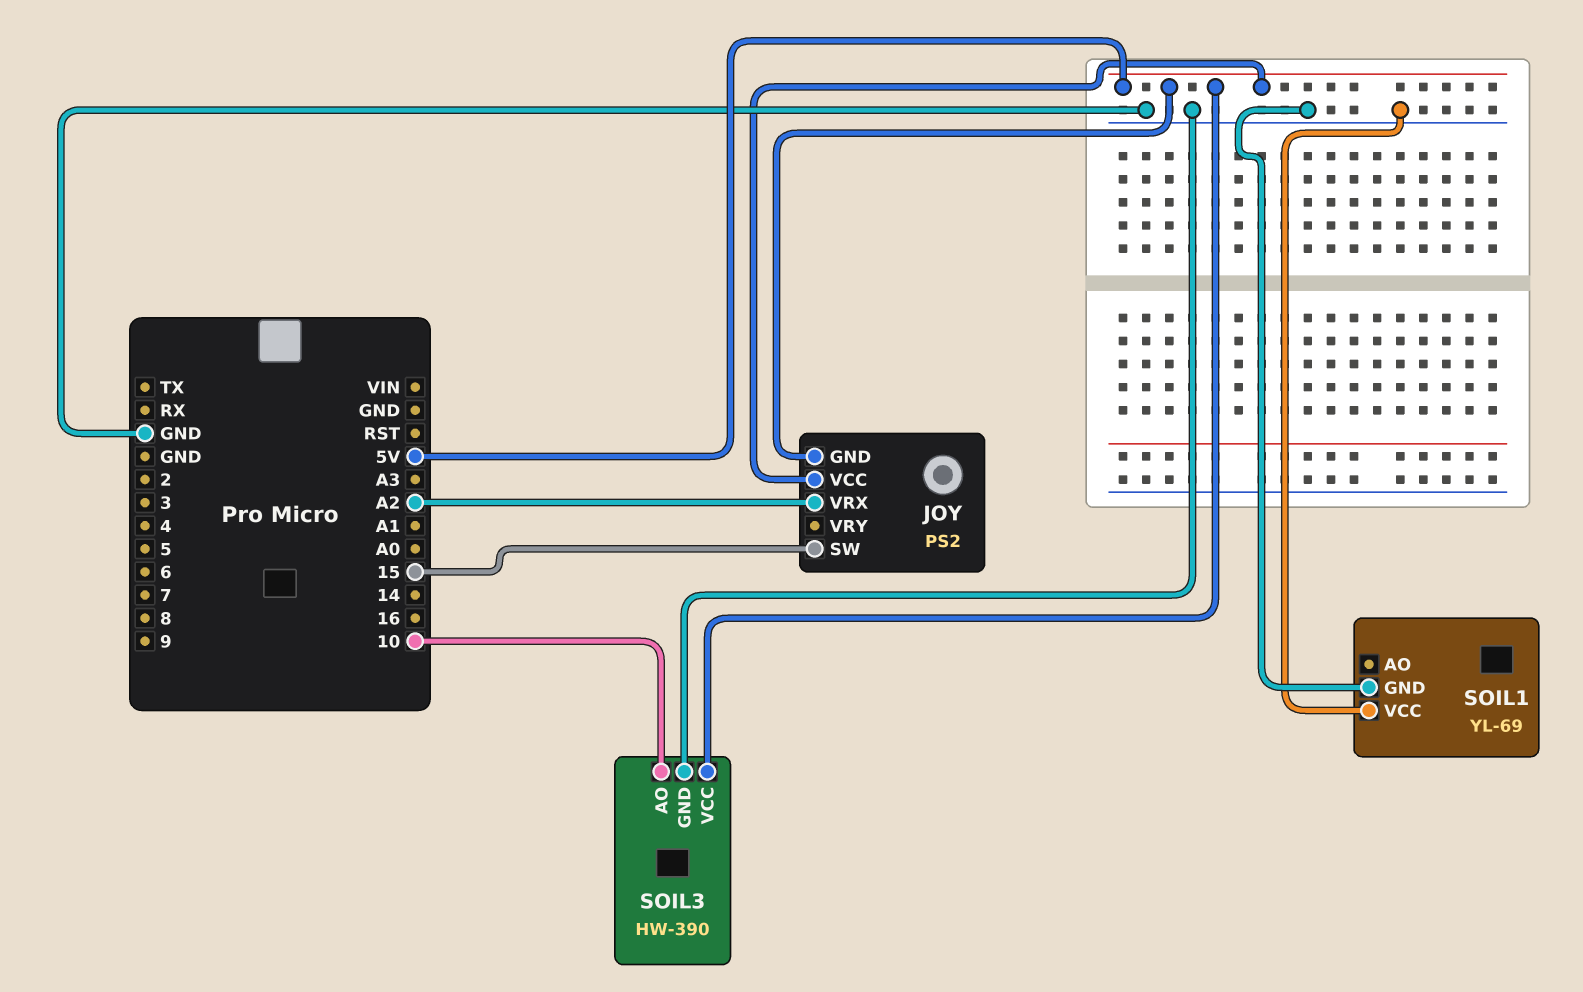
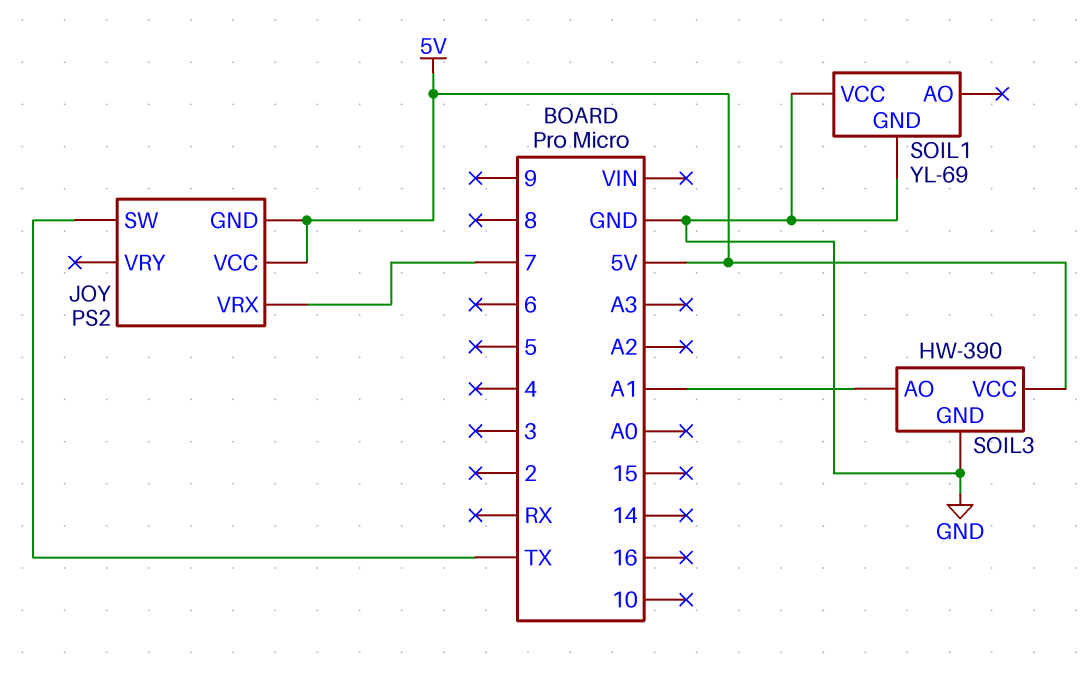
JOY pin SW: 15 -> TX
JOY pin VRX: A2 -> 7
SOIL3 pin AO: 10 -> A1

